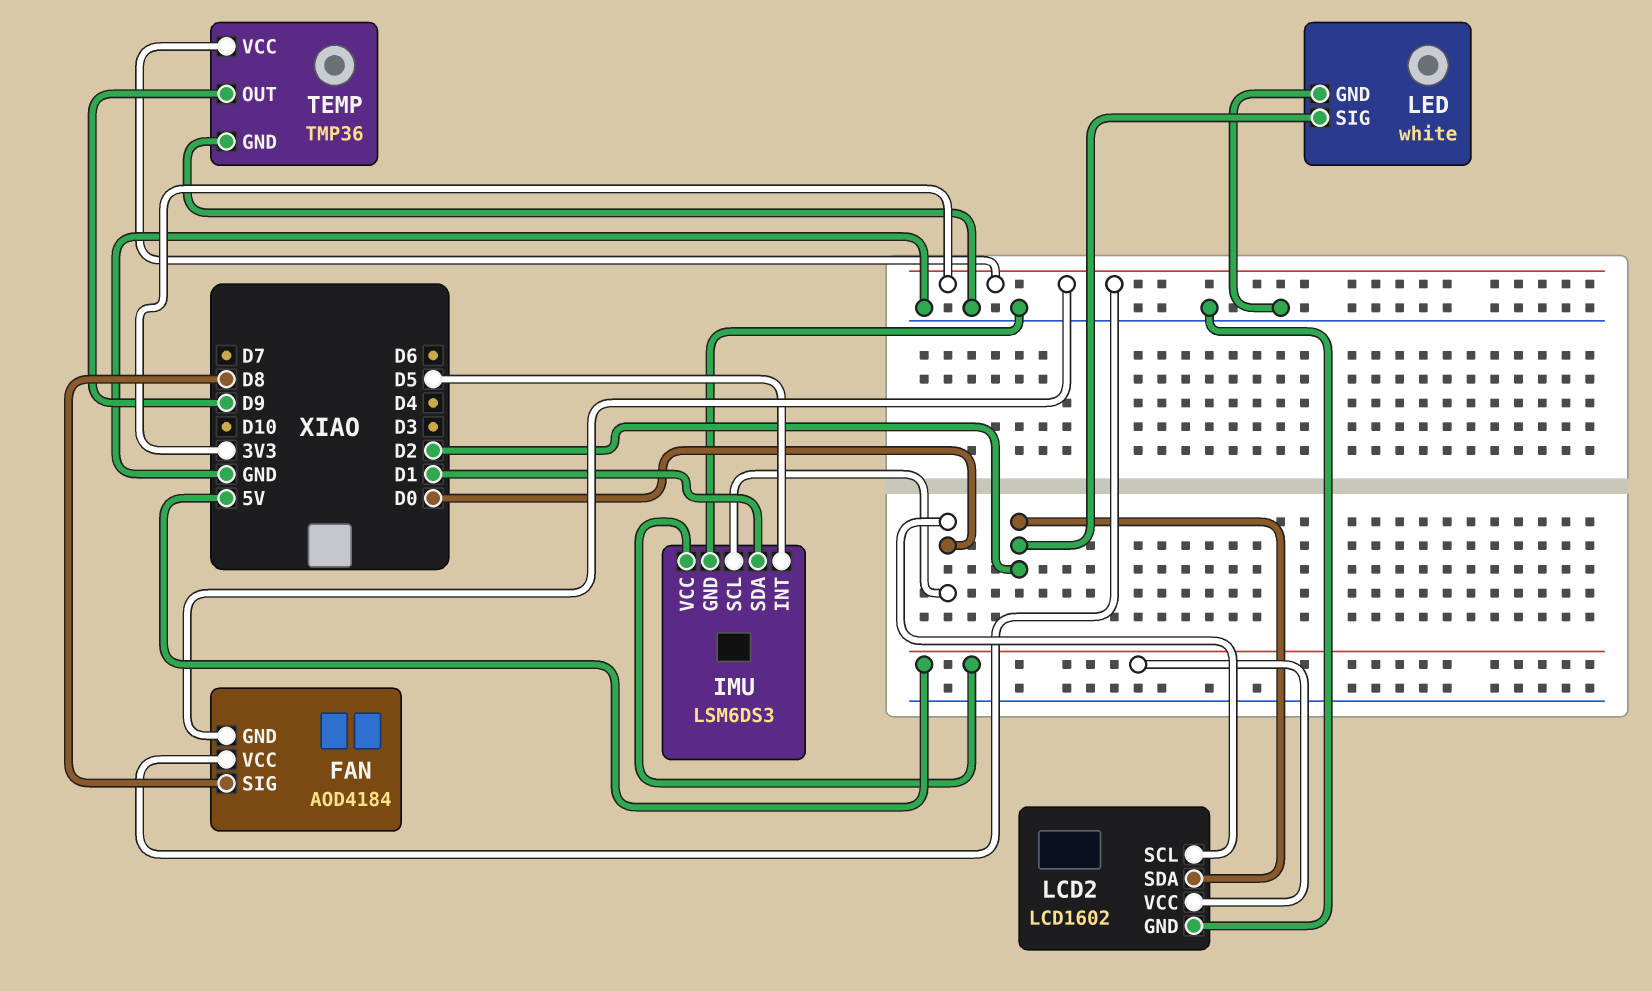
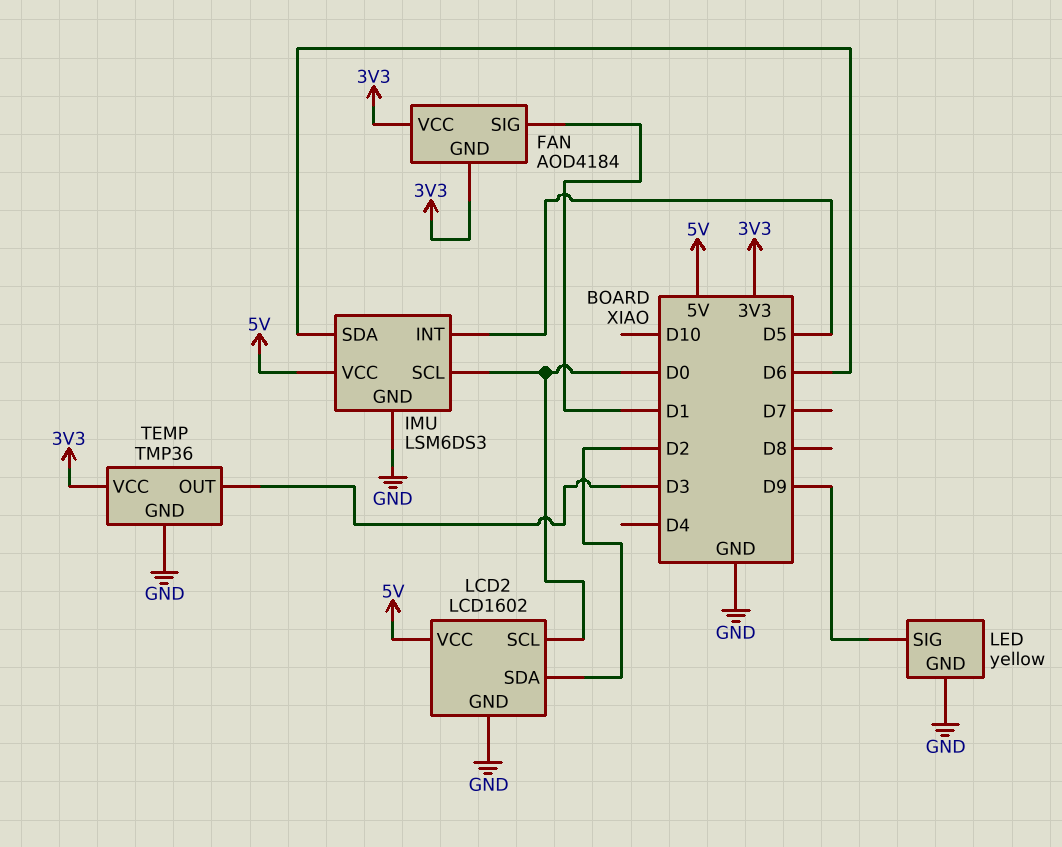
FAN pin SIG: D8 -> D1
IMU pin SDA: D1 -> D6
LED: white -> yellow
LED pin SIG: D2 -> D9
TEMP pin OUT: D9 -> D3

